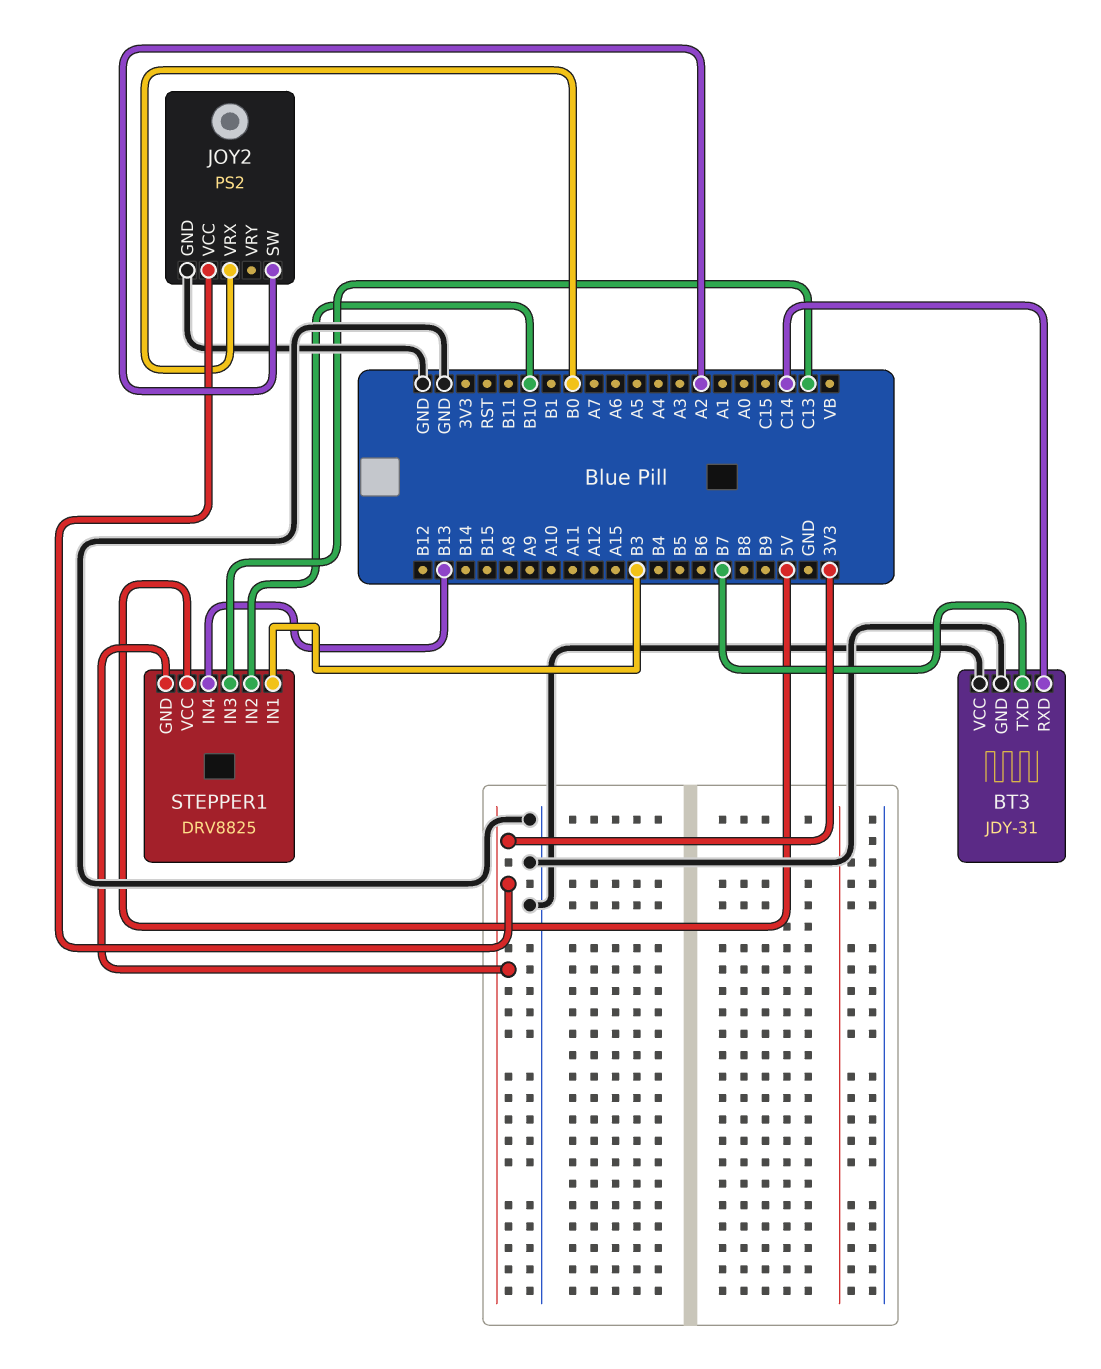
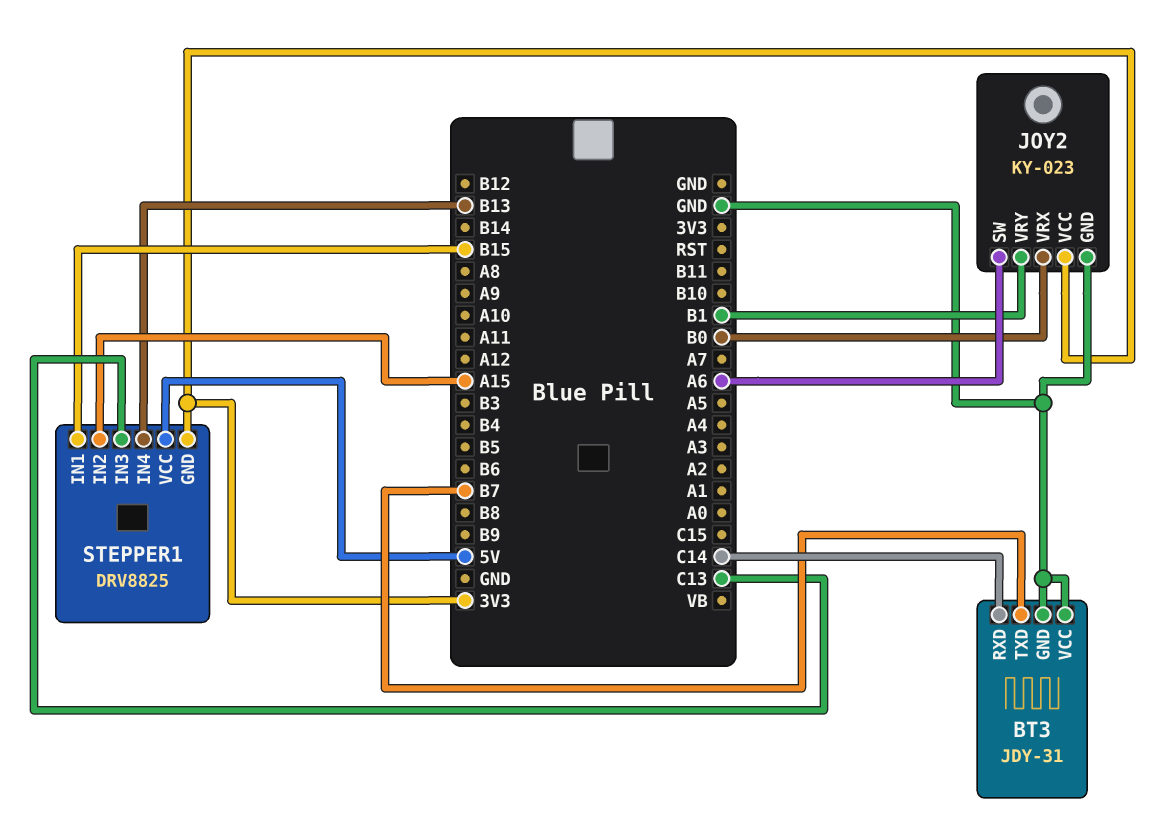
JOY2: PS2 -> KY-023
JOY2 pin SW: A2 -> A6
JOY2 pin VRY: none -> B1
STEPPER1 pin IN1: B3 -> B15
STEPPER1 pin IN2: B10 -> A15

